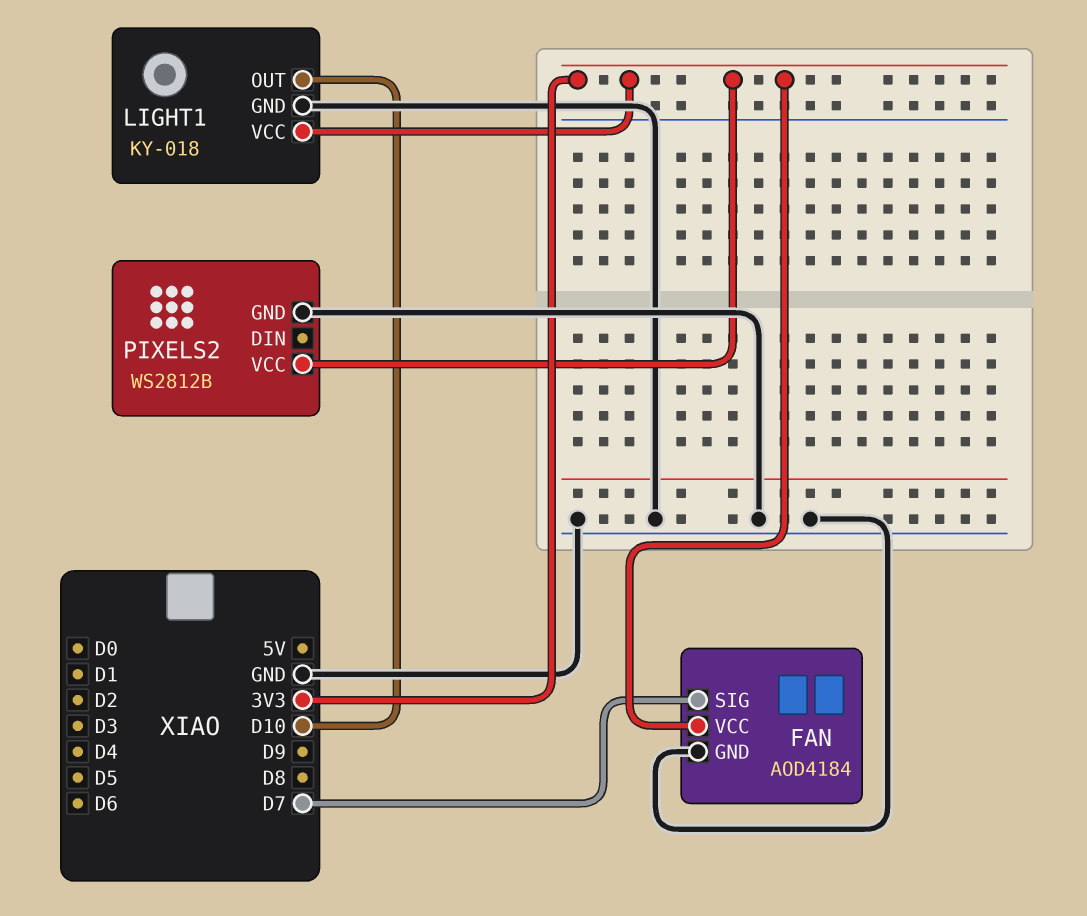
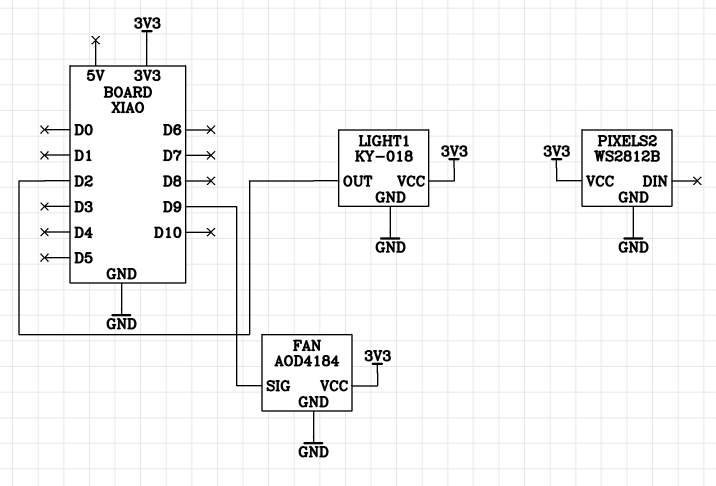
FAN pin SIG: D7 -> D9
LIGHT1 pin OUT: D10 -> D2

